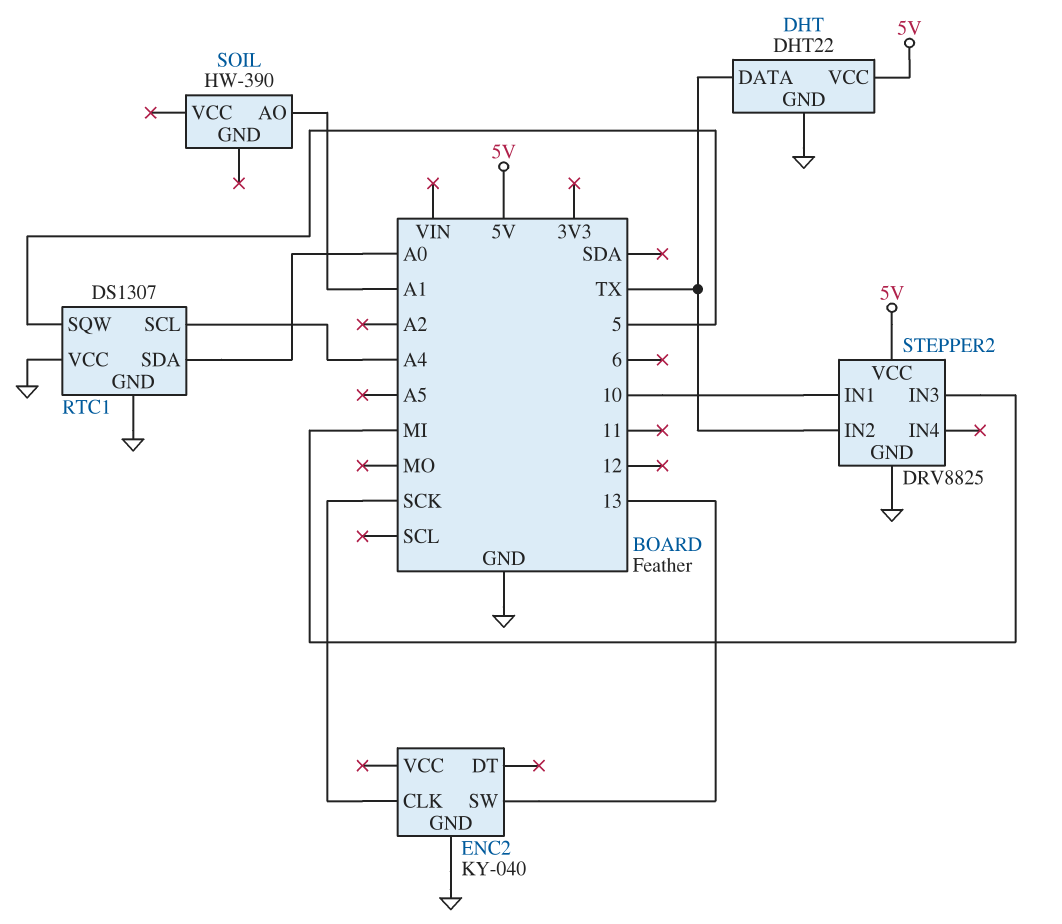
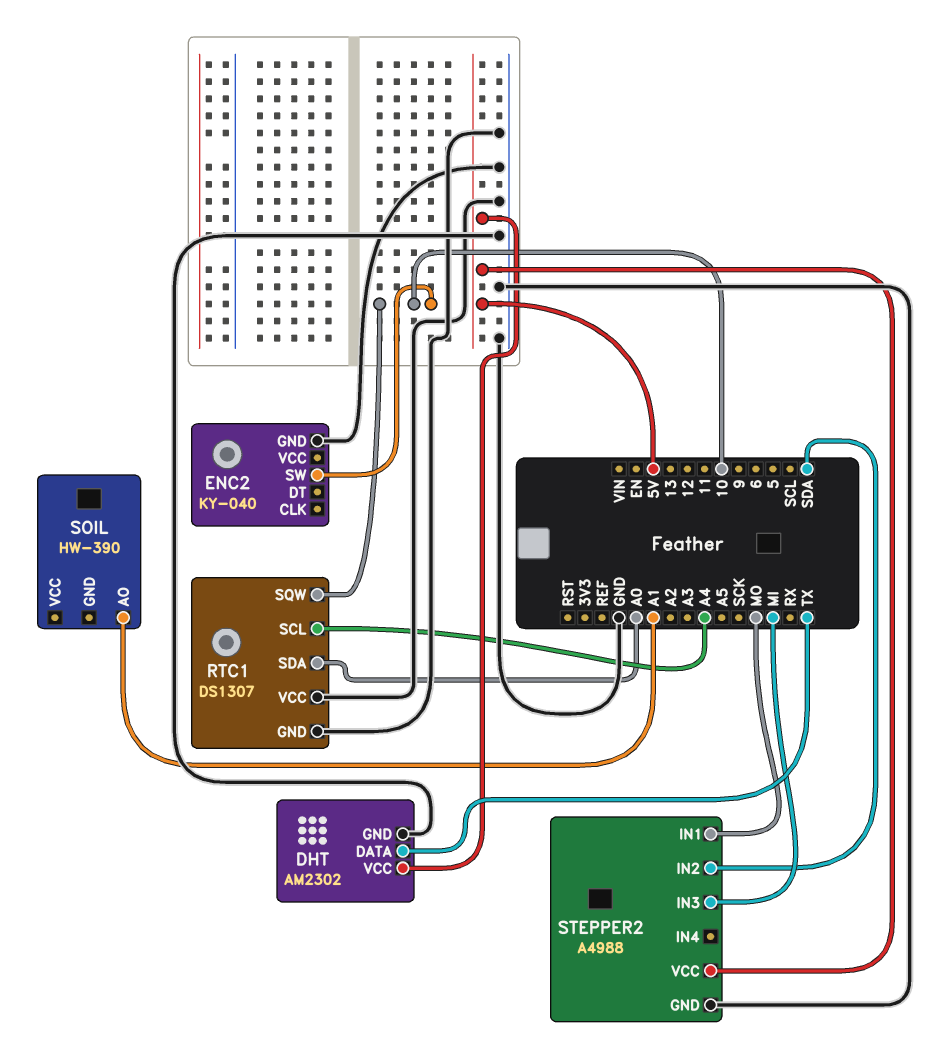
DHT: DHT22 -> AM2302
ENC2 pin CLK: SCK -> none
ENC2 pin SW: 13 -> 10
RTC1 pin SQW: 5 -> 10
STEPPER2: DRV8825 -> A4988
STEPPER2 pin IN1: 10 -> MO
STEPPER2 pin IN2: TX -> SDA

